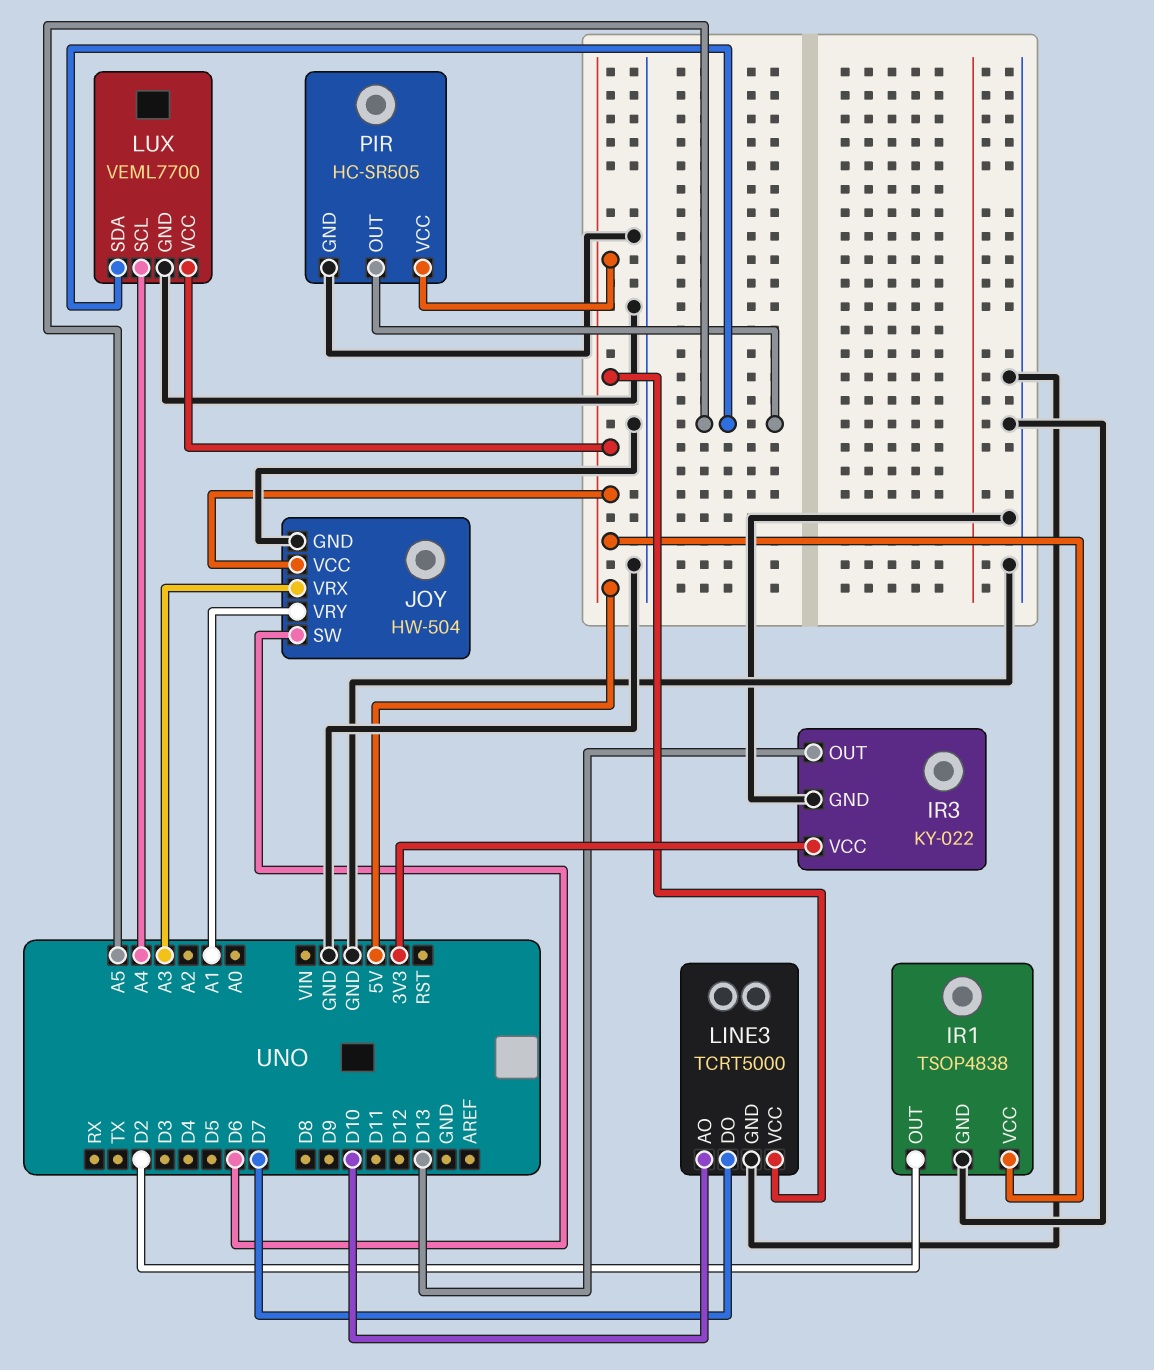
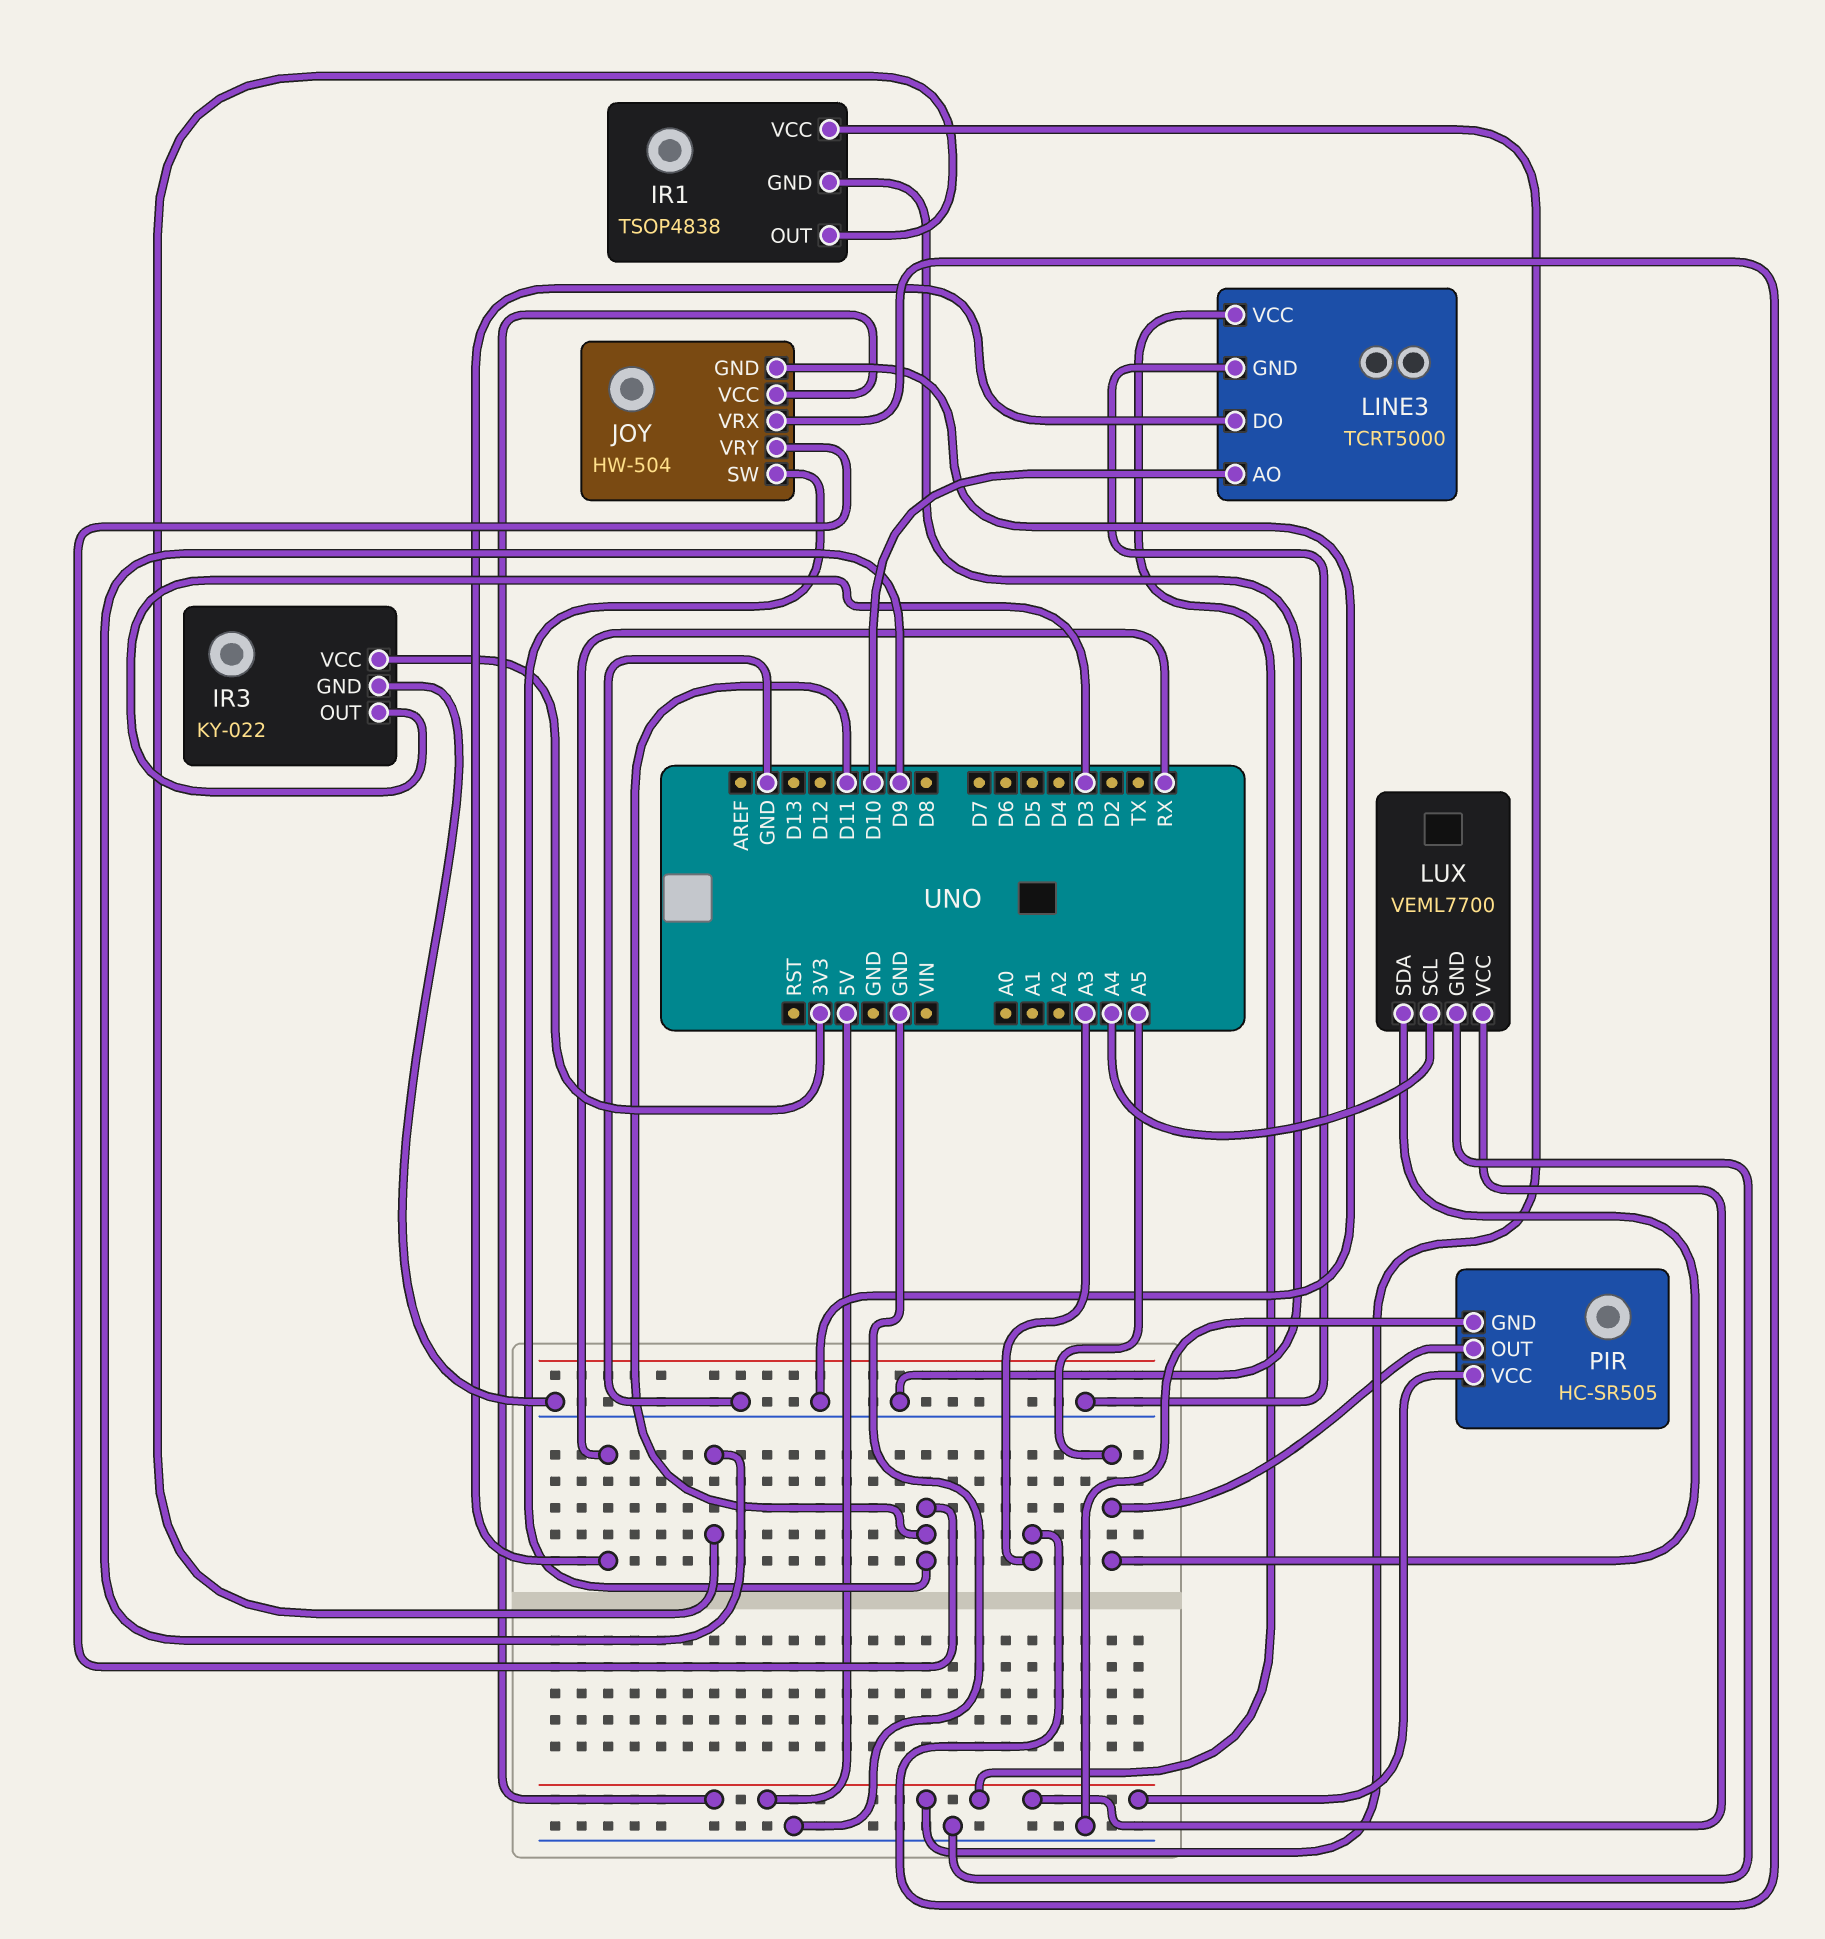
IR1 pin OUT: D2 -> D9
IR3 pin OUT: D13 -> D3
JOY pin SW: D6 -> D11
JOY pin VRY: A1 -> D11
LINE3 pin DO: D7 -> RX

